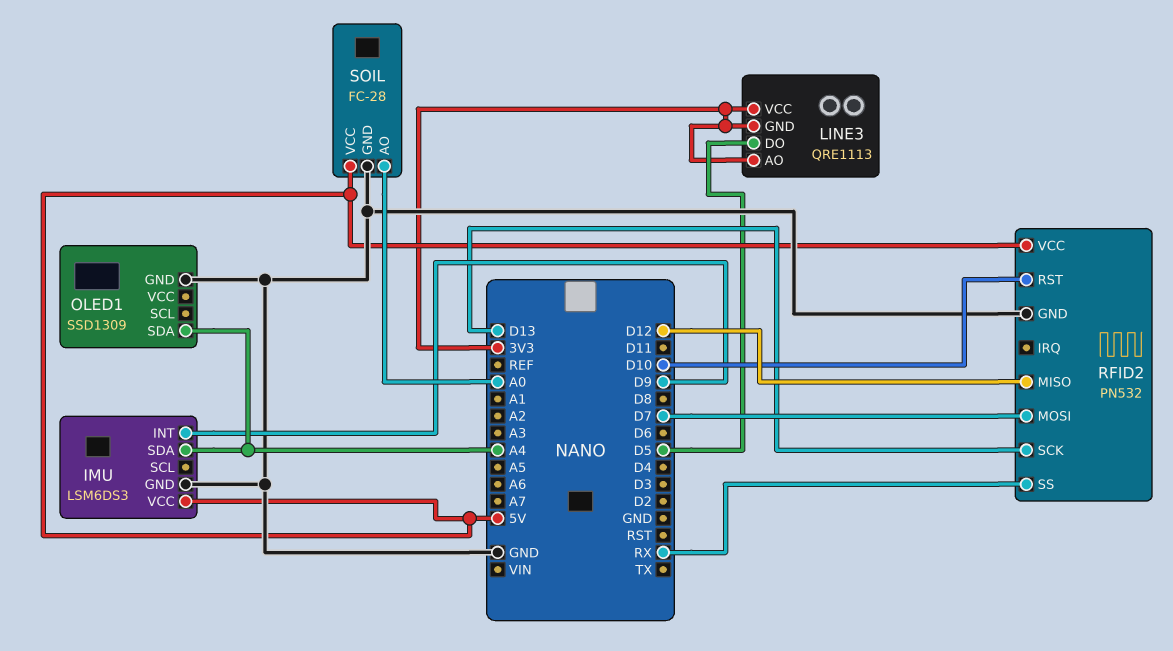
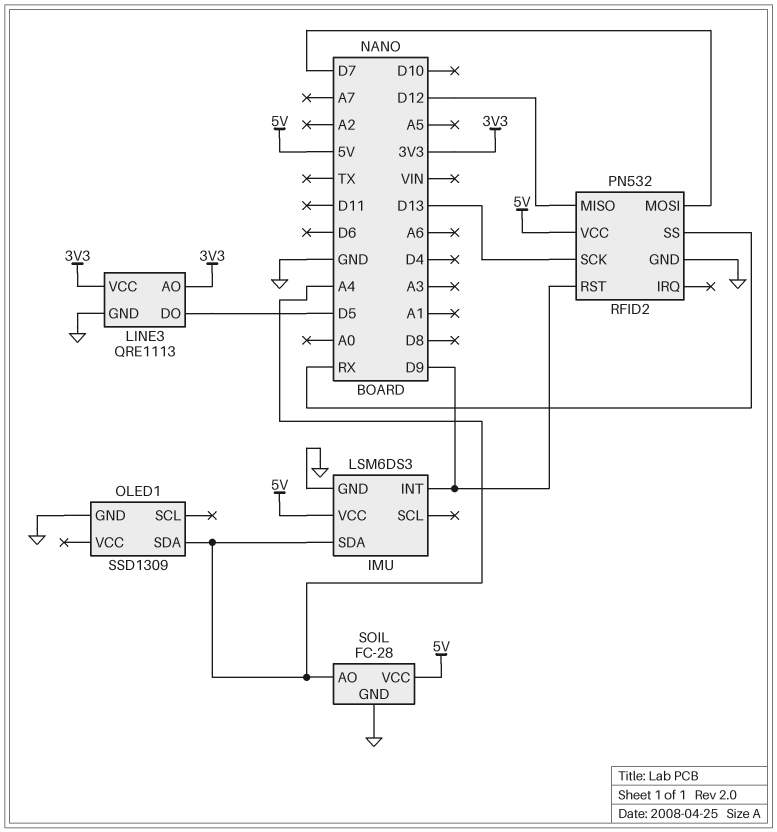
LINE3 pin GND: 3V3 -> GND
RFID2 pin RST: D10 -> D9
SOIL pin AO: A0 -> A4

